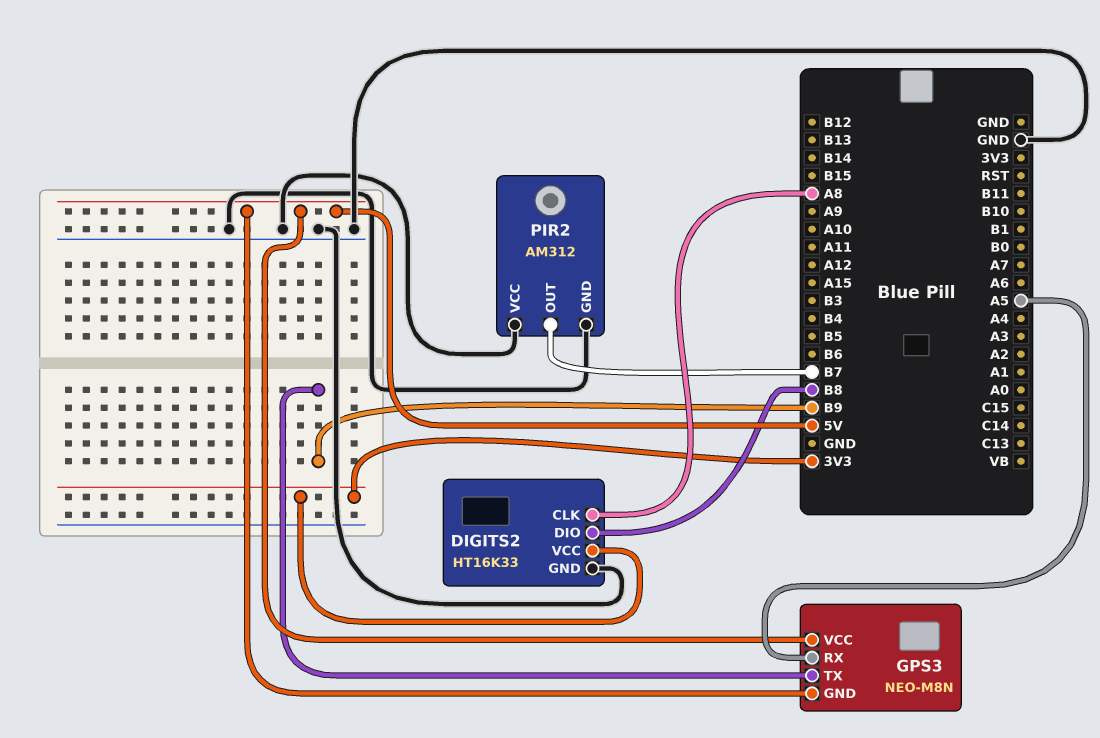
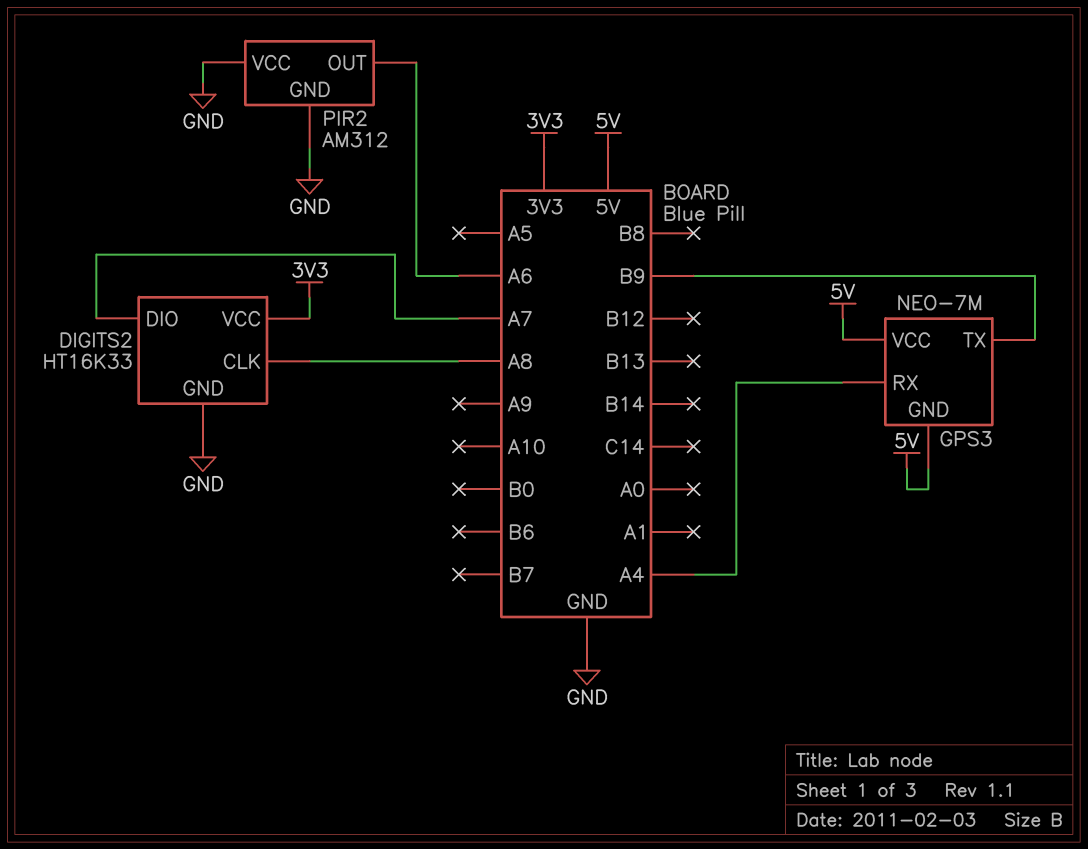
DIGITS2 pin DIO: B8 -> A7
GPS3: NEO-M8N -> NEO-7M
GPS3 pin RX: A5 -> A4
PIR2 pin OUT: B7 -> A6

